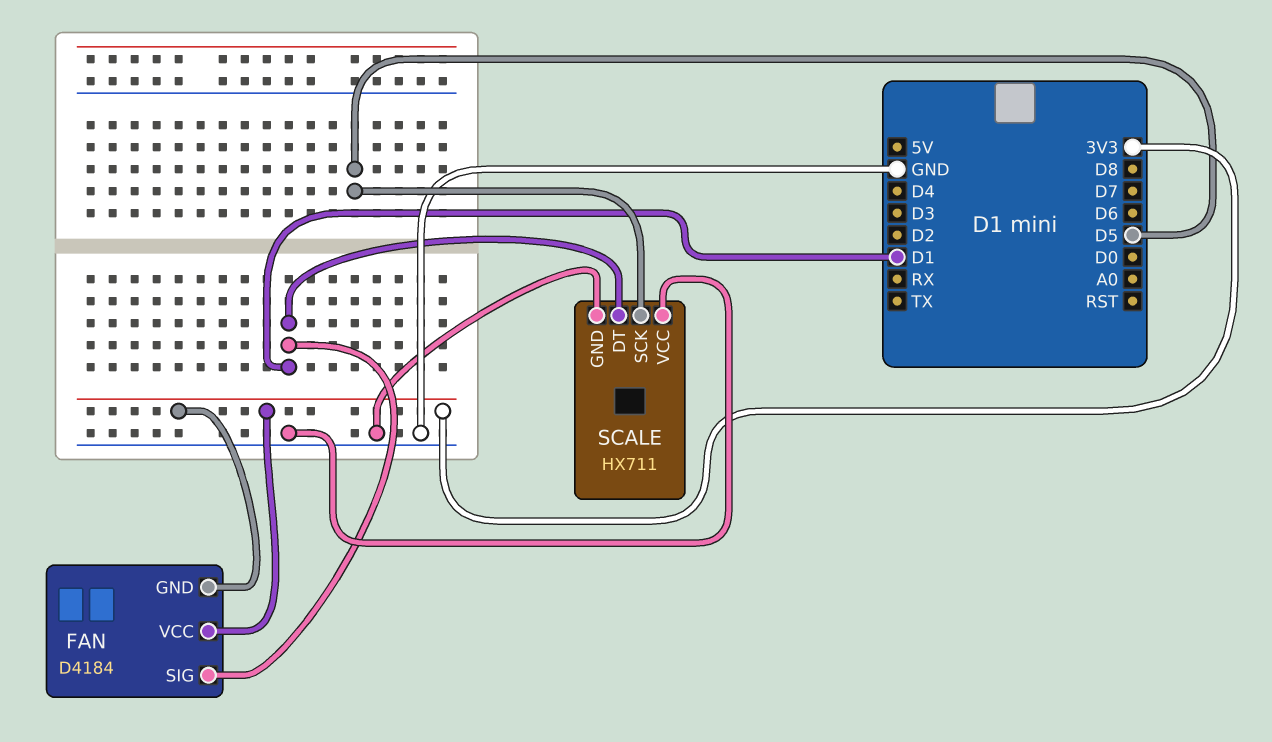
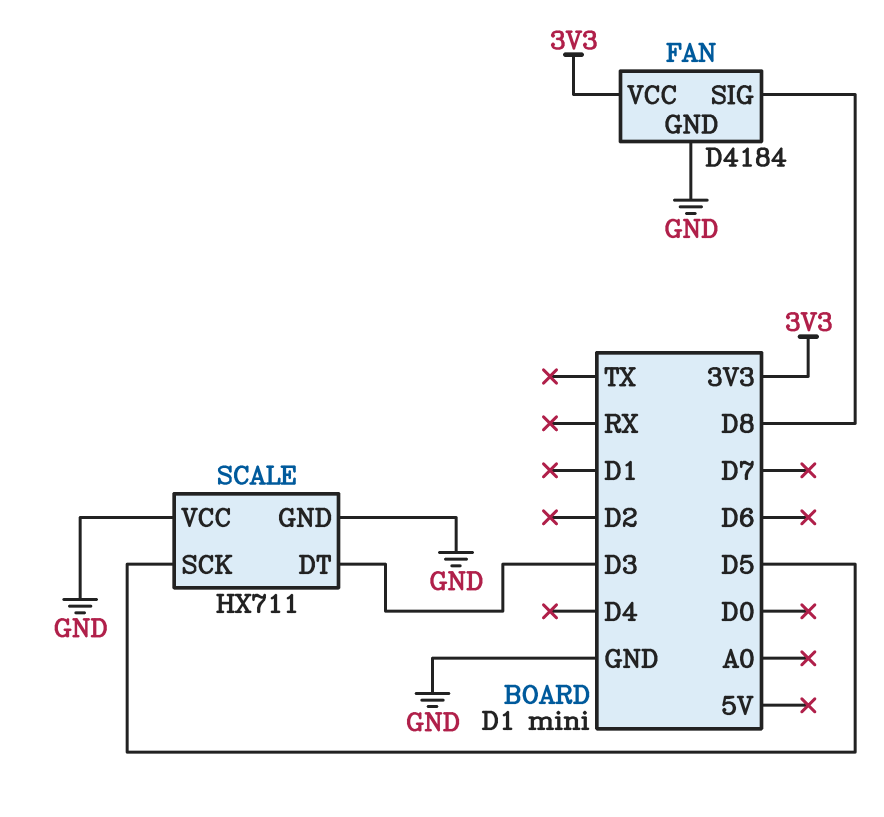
FAN pin GND: 3V3 -> GND
FAN pin SIG: D1 -> D8
SCALE pin DT: D1 -> D3

